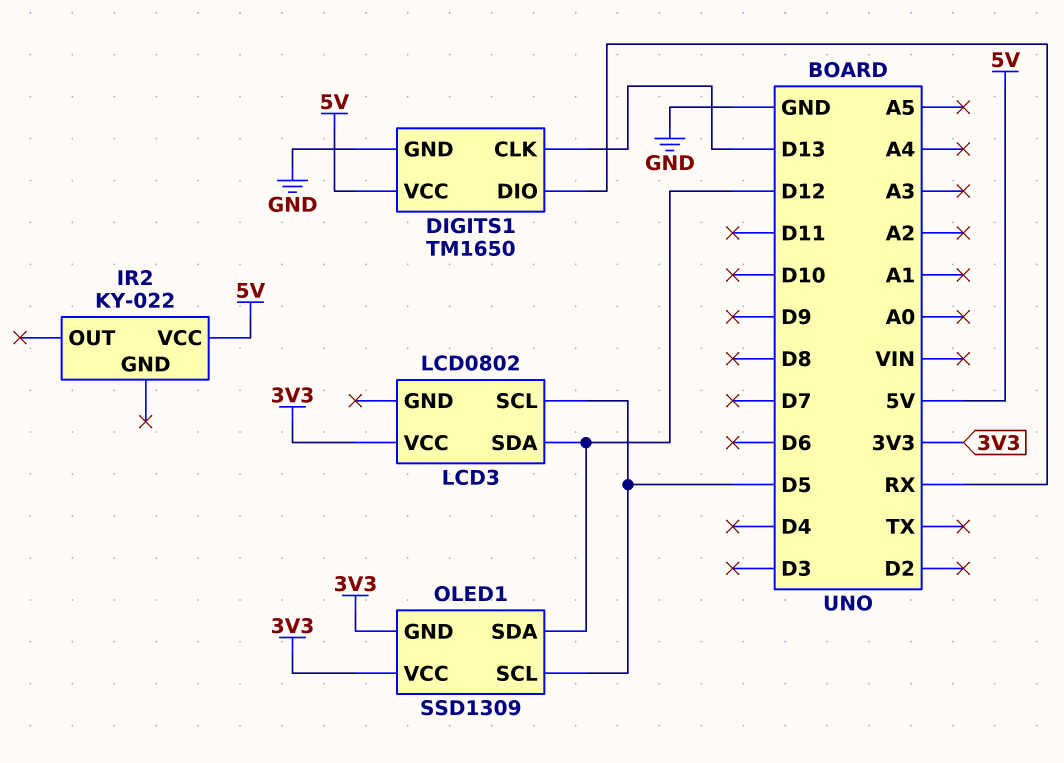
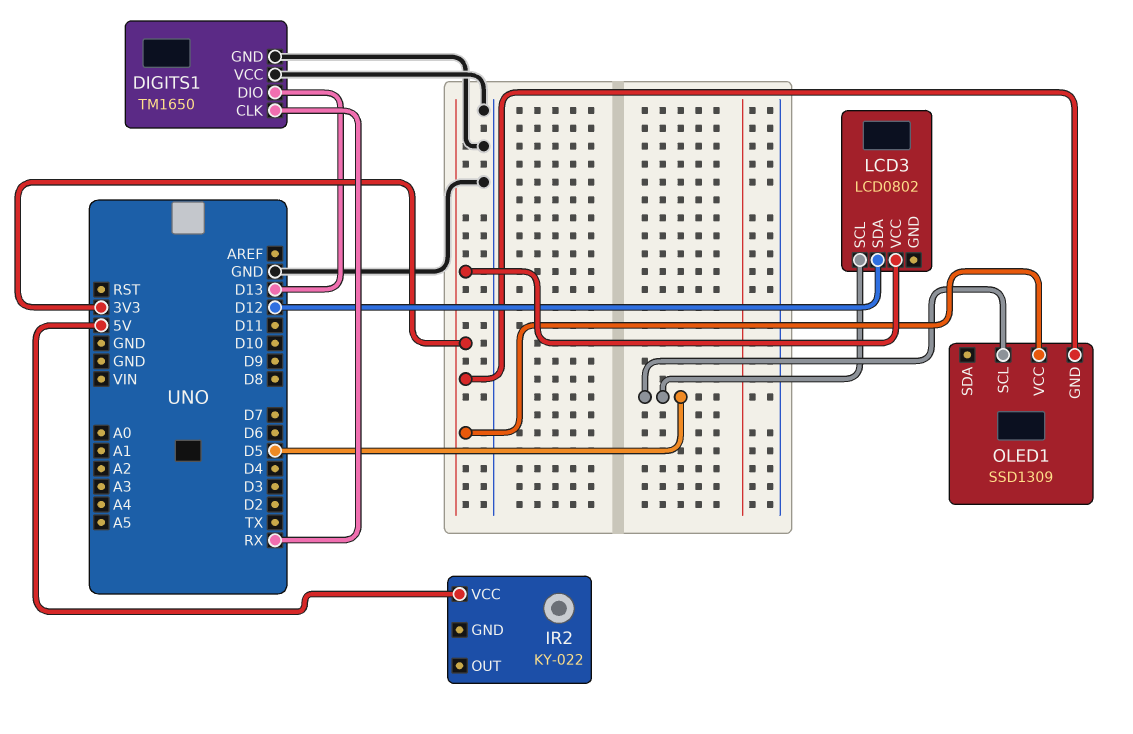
DIGITS1 pin CLK: D13 -> RX
DIGITS1 pin DIO: RX -> D13
DIGITS1 pin VCC: 5V -> GND
OLED1 pin SDA: D12 -> none

